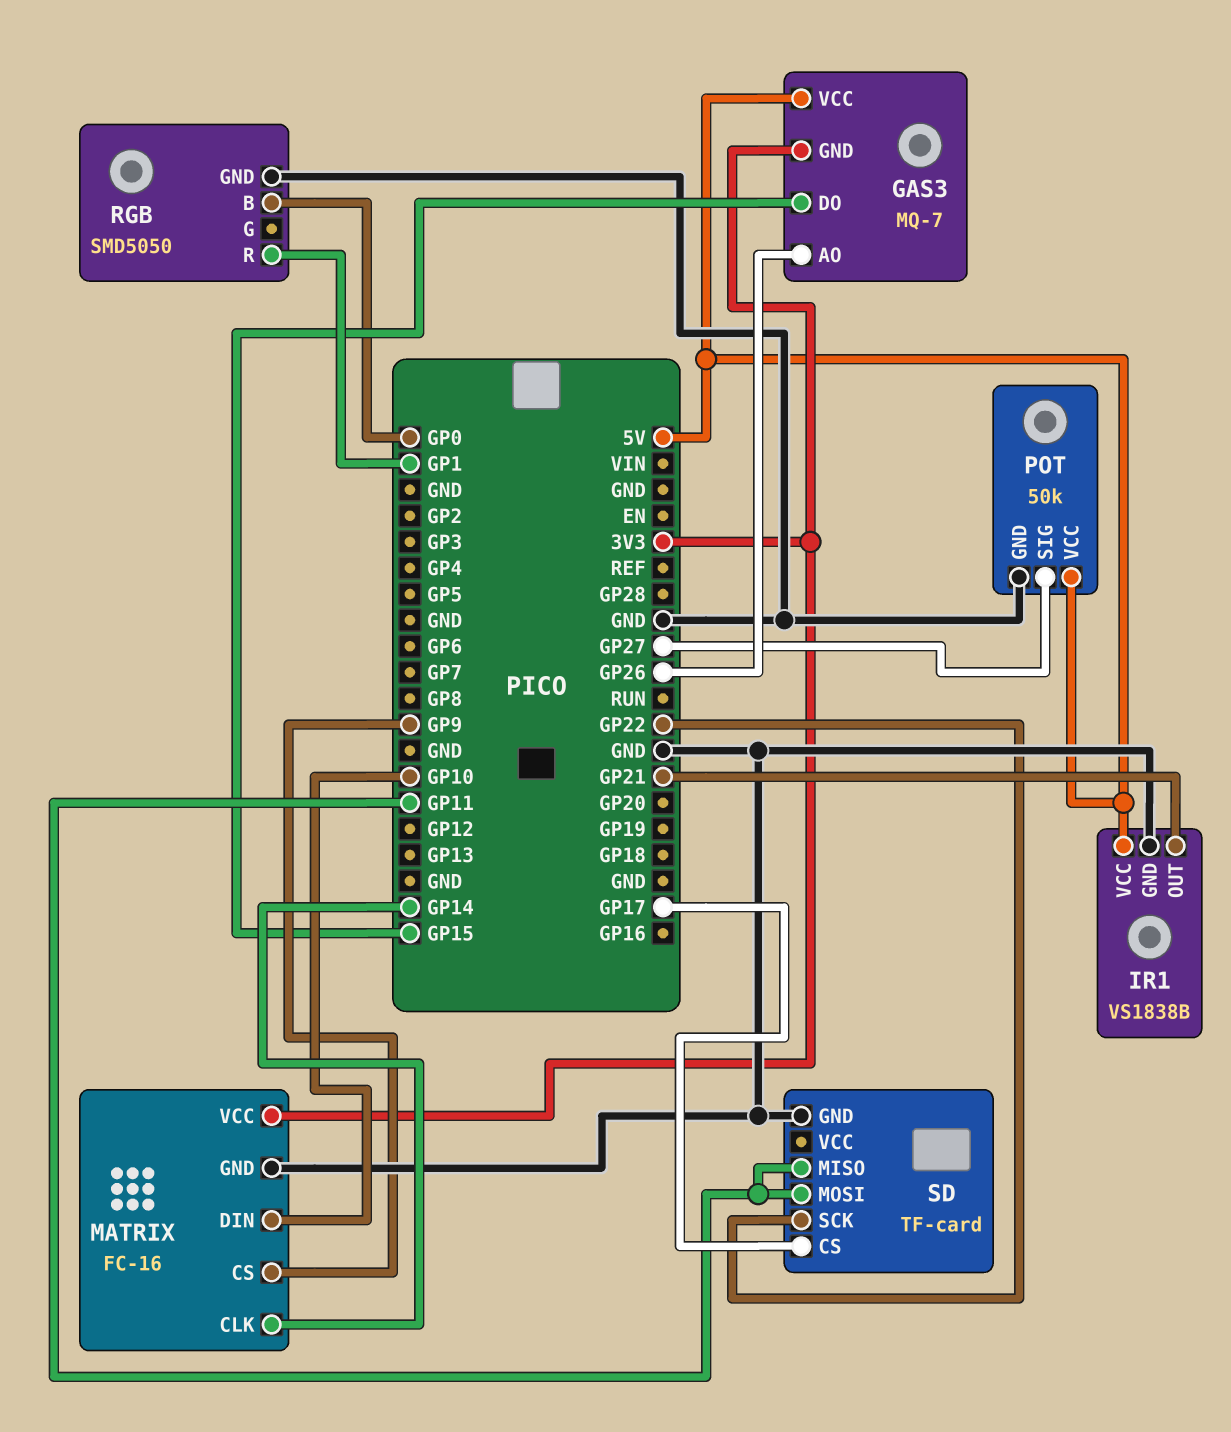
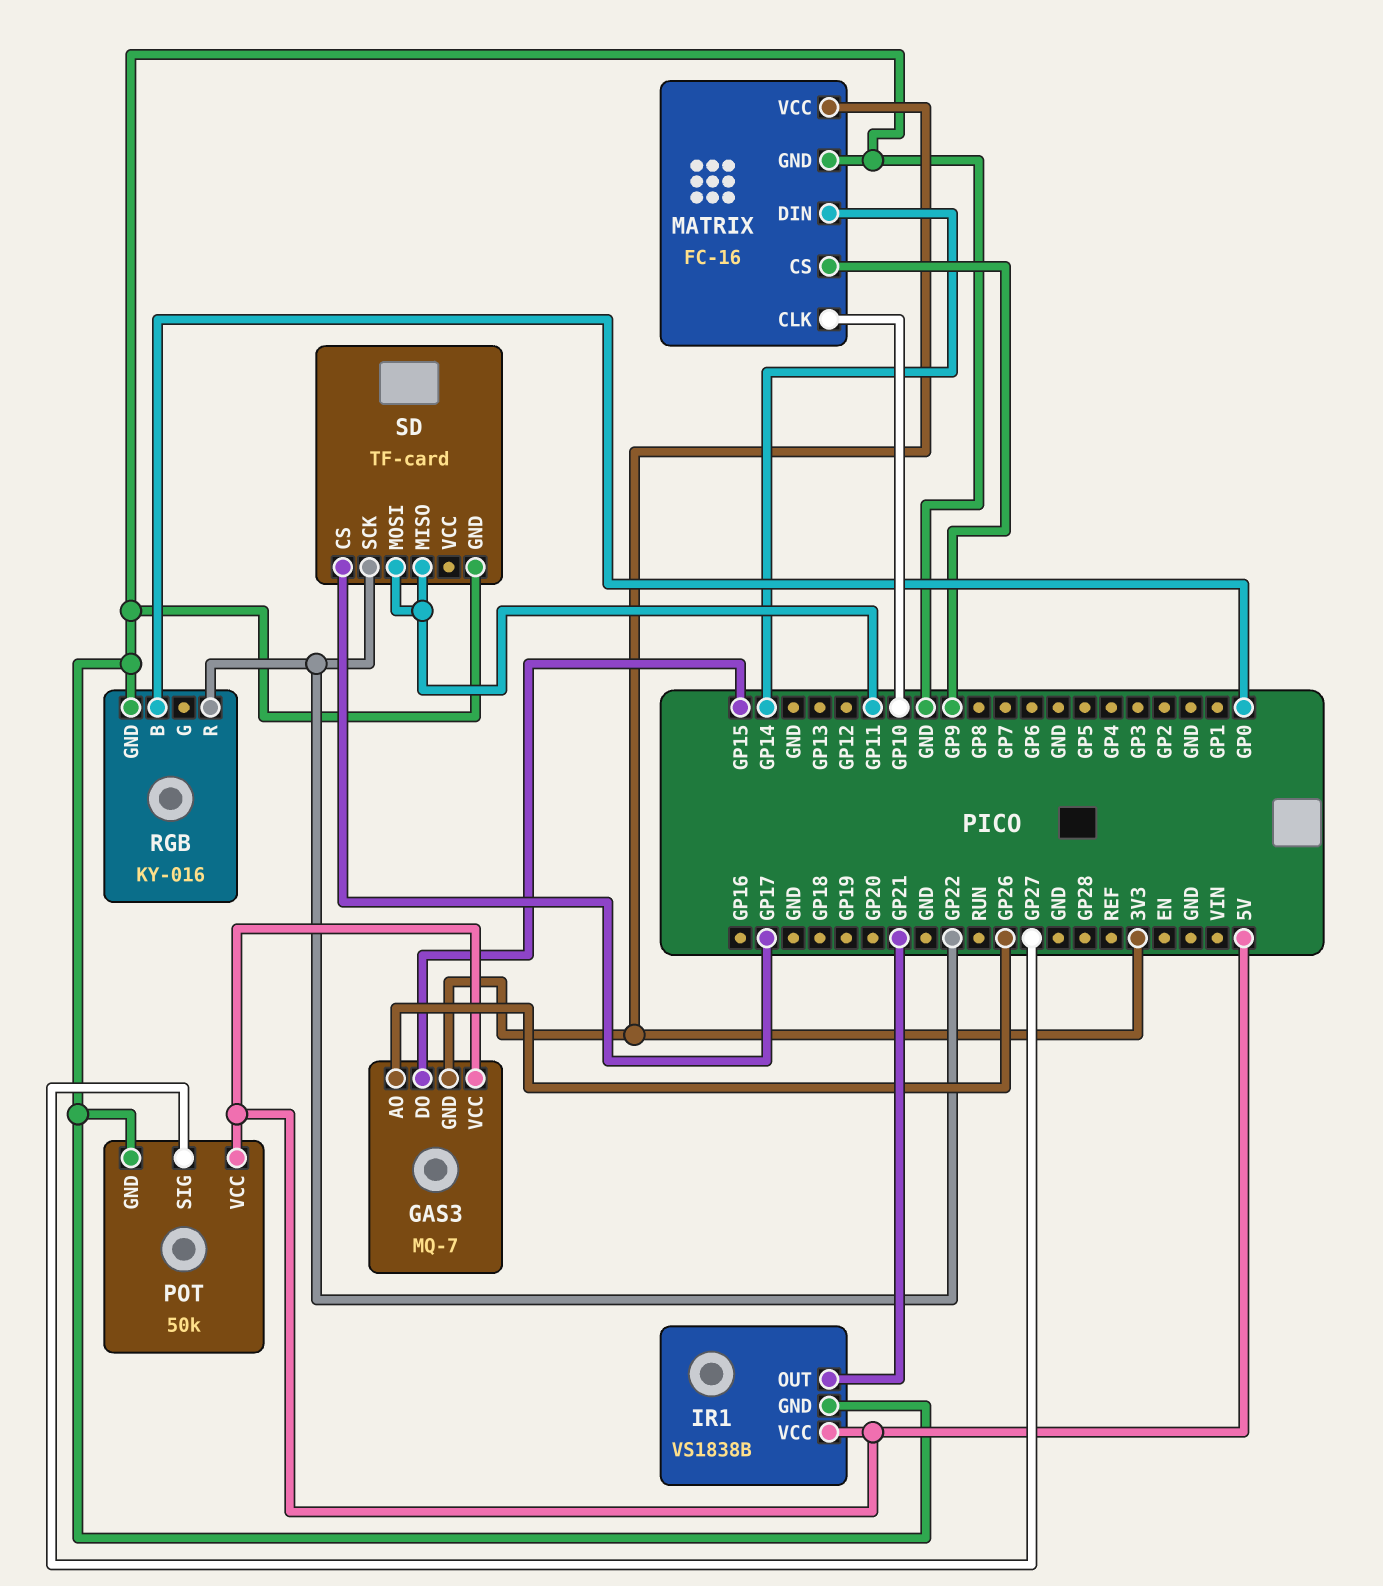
MATRIX pin CLK: GP14 -> GP10
MATRIX pin DIN: GP10 -> GP14
RGB: SMD5050 -> KY-016
RGB pin R: GP1 -> GP22

